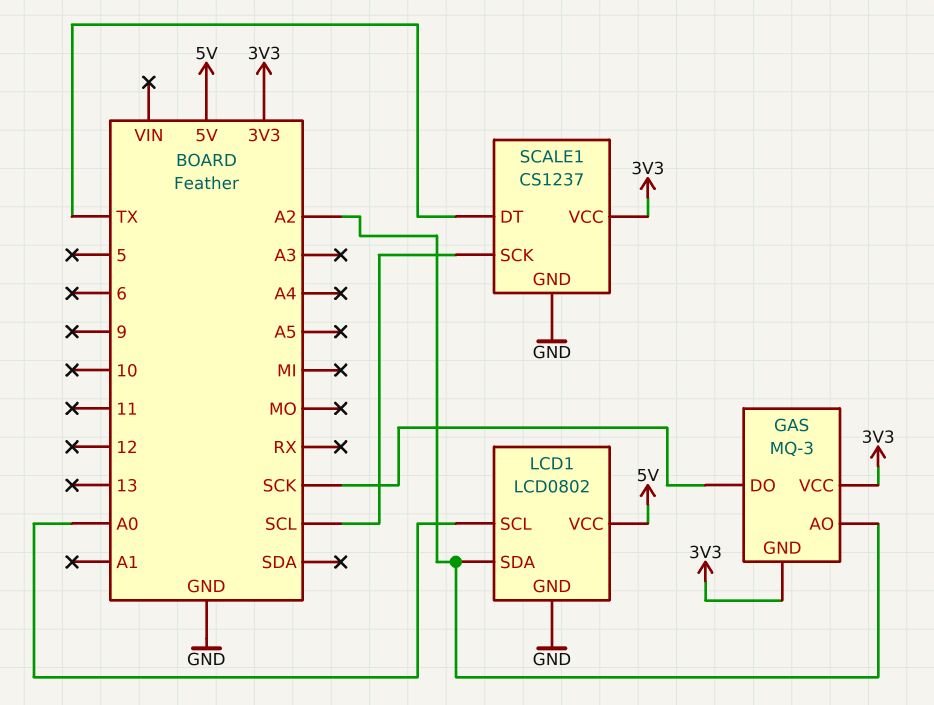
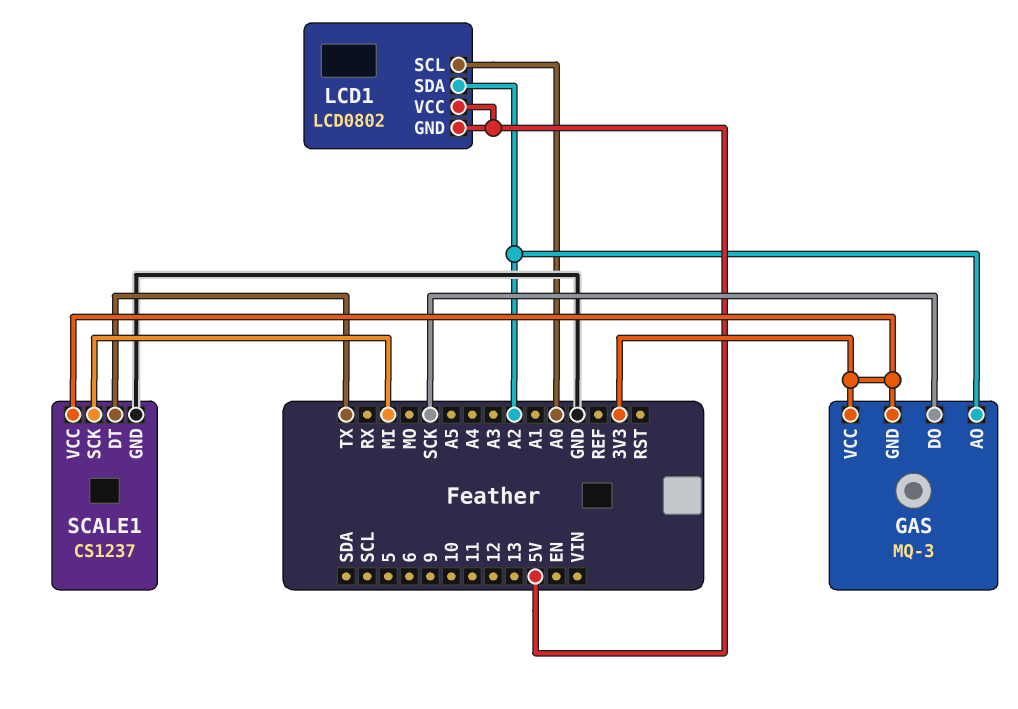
LCD1 pin GND: GND -> 5V
SCALE1 pin SCK: SCL -> MI

